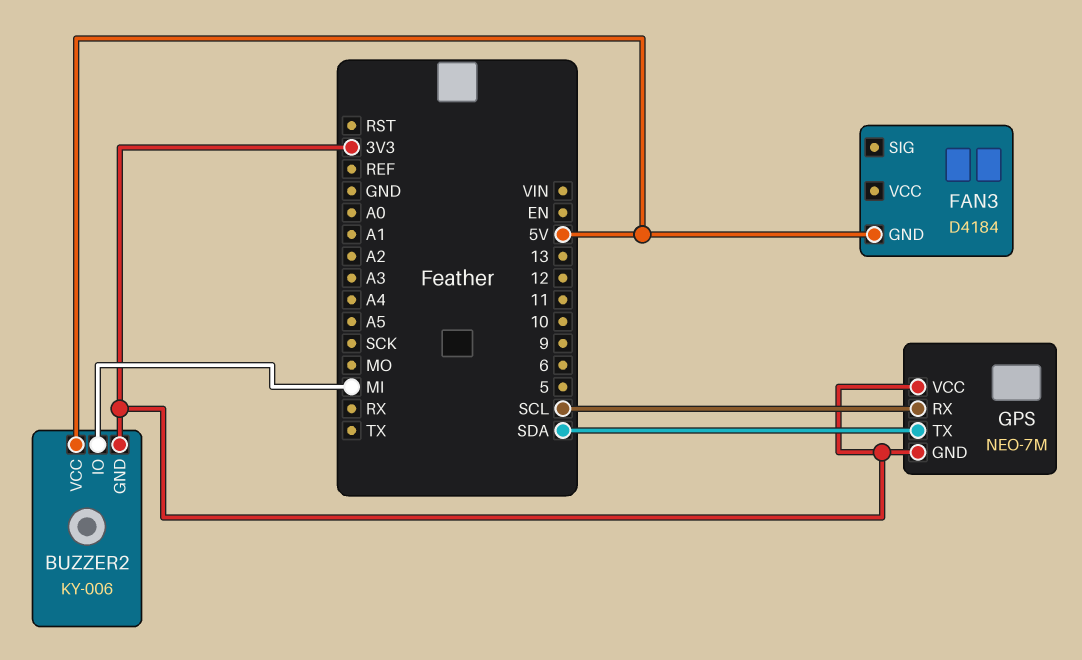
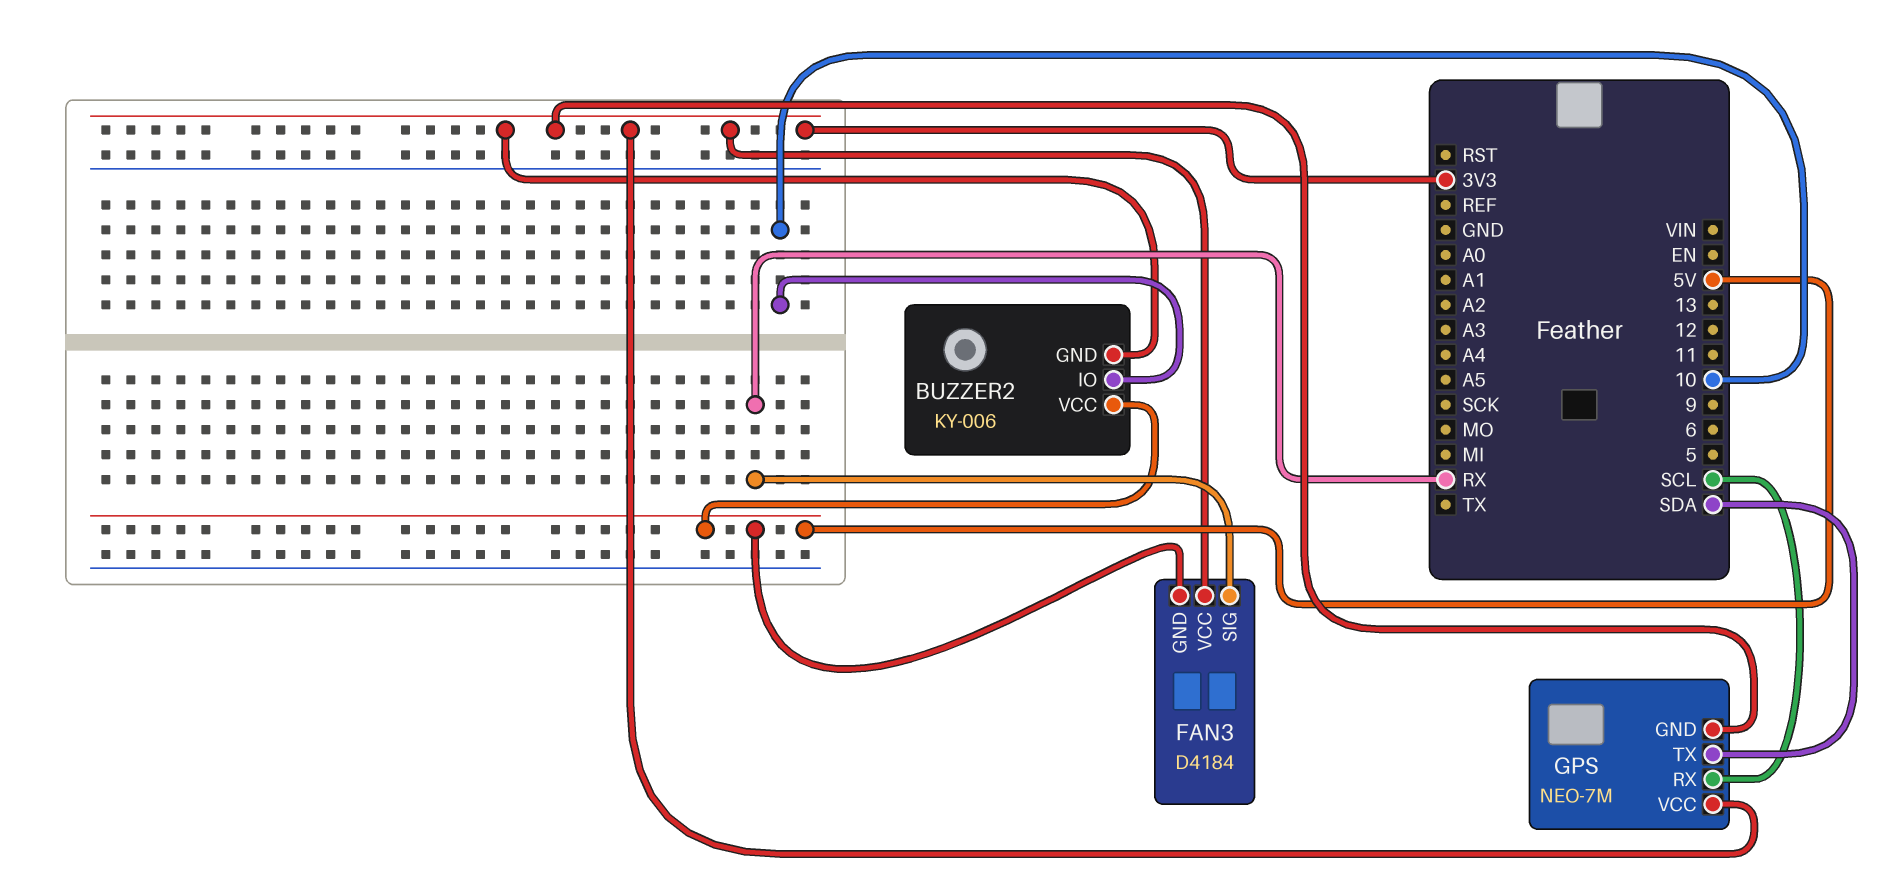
BUZZER2 pin IO: MI -> 10
FAN3 pin SIG: none -> RX
FAN3 pin VCC: none -> 3V3

